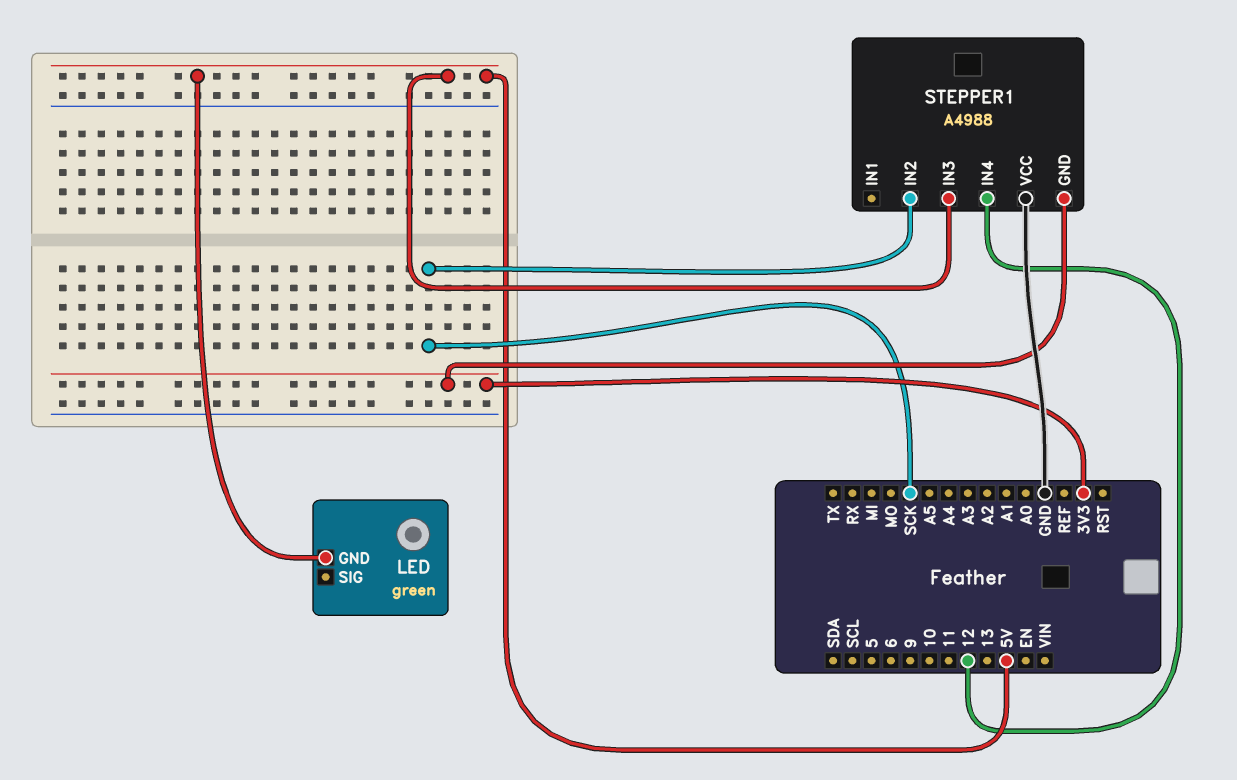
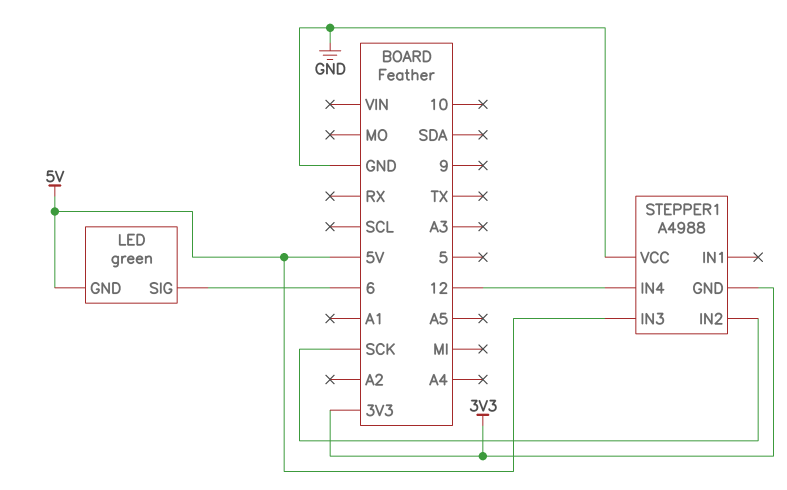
LED pin SIG: none -> 6

